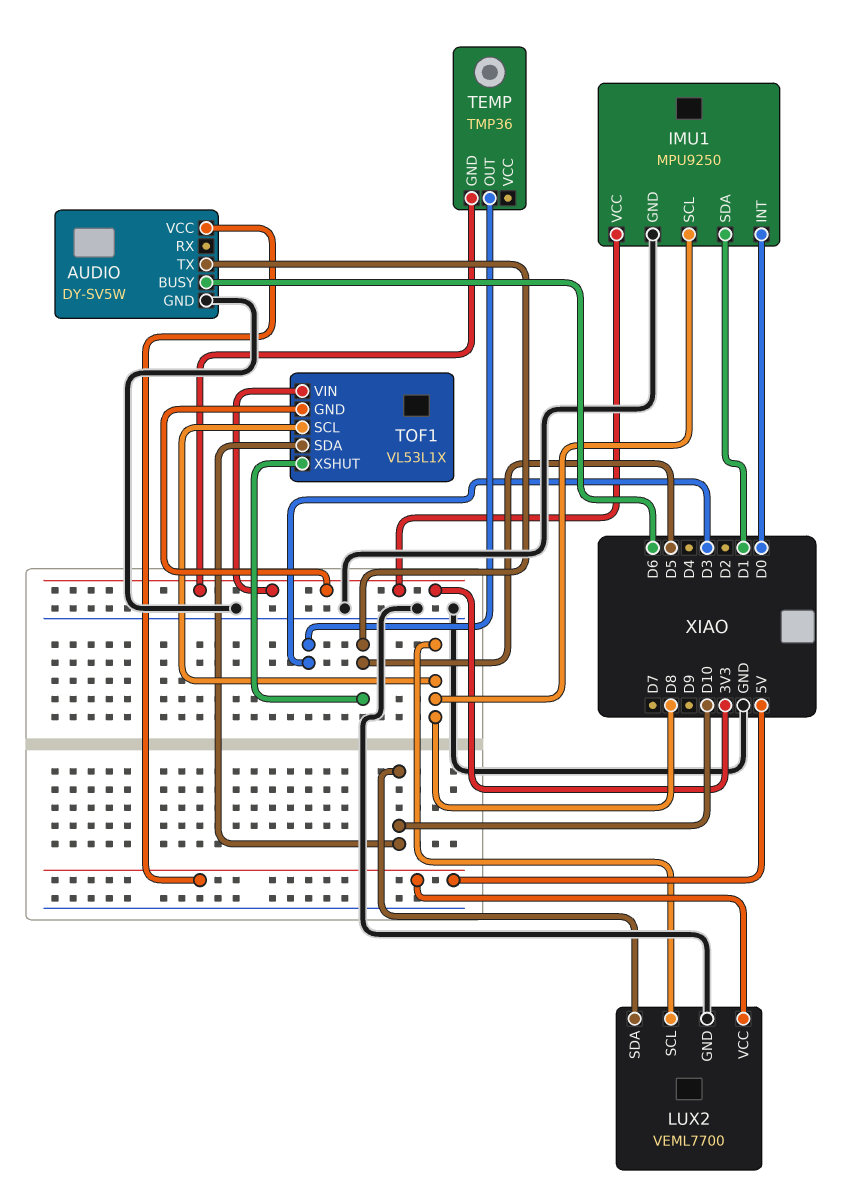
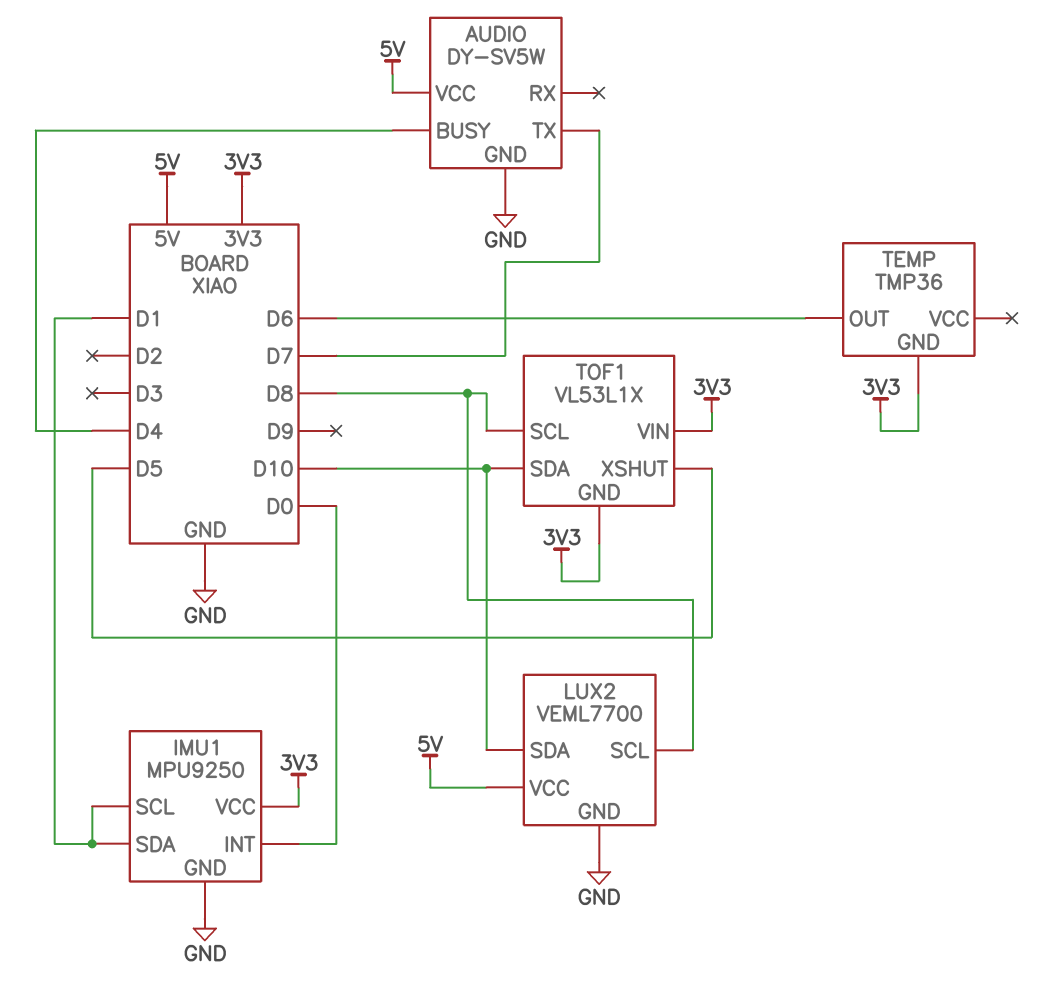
AUDIO pin BUSY: D6 -> D4
AUDIO pin TX: D5 -> D7
IMU1 pin SCL: D8 -> D1
TEMP pin OUT: D3 -> D6

